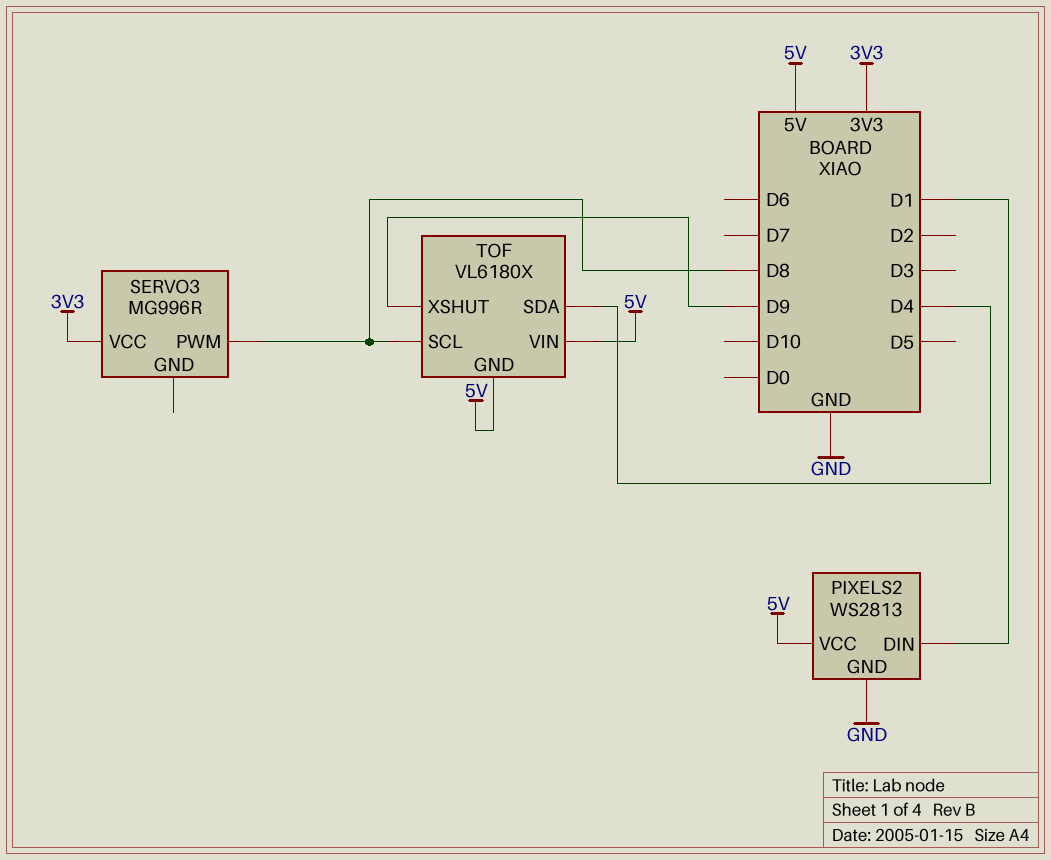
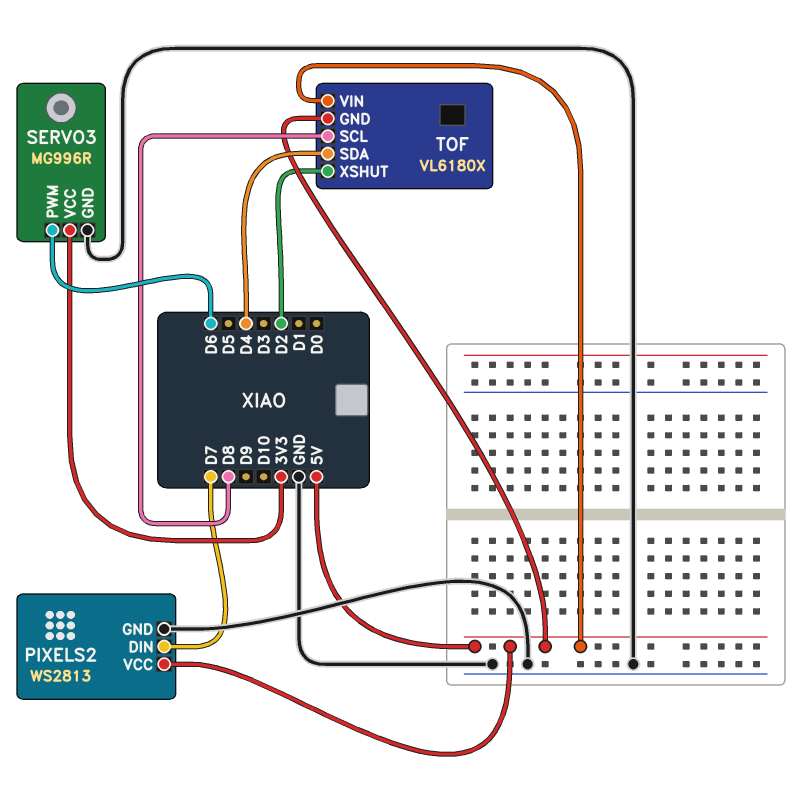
PIXELS2 pin DIN: D1 -> D7
SERVO3 pin GND: none -> GND
SERVO3 pin PWM: D8 -> D6
TOF pin XSHUT: D9 -> D2

